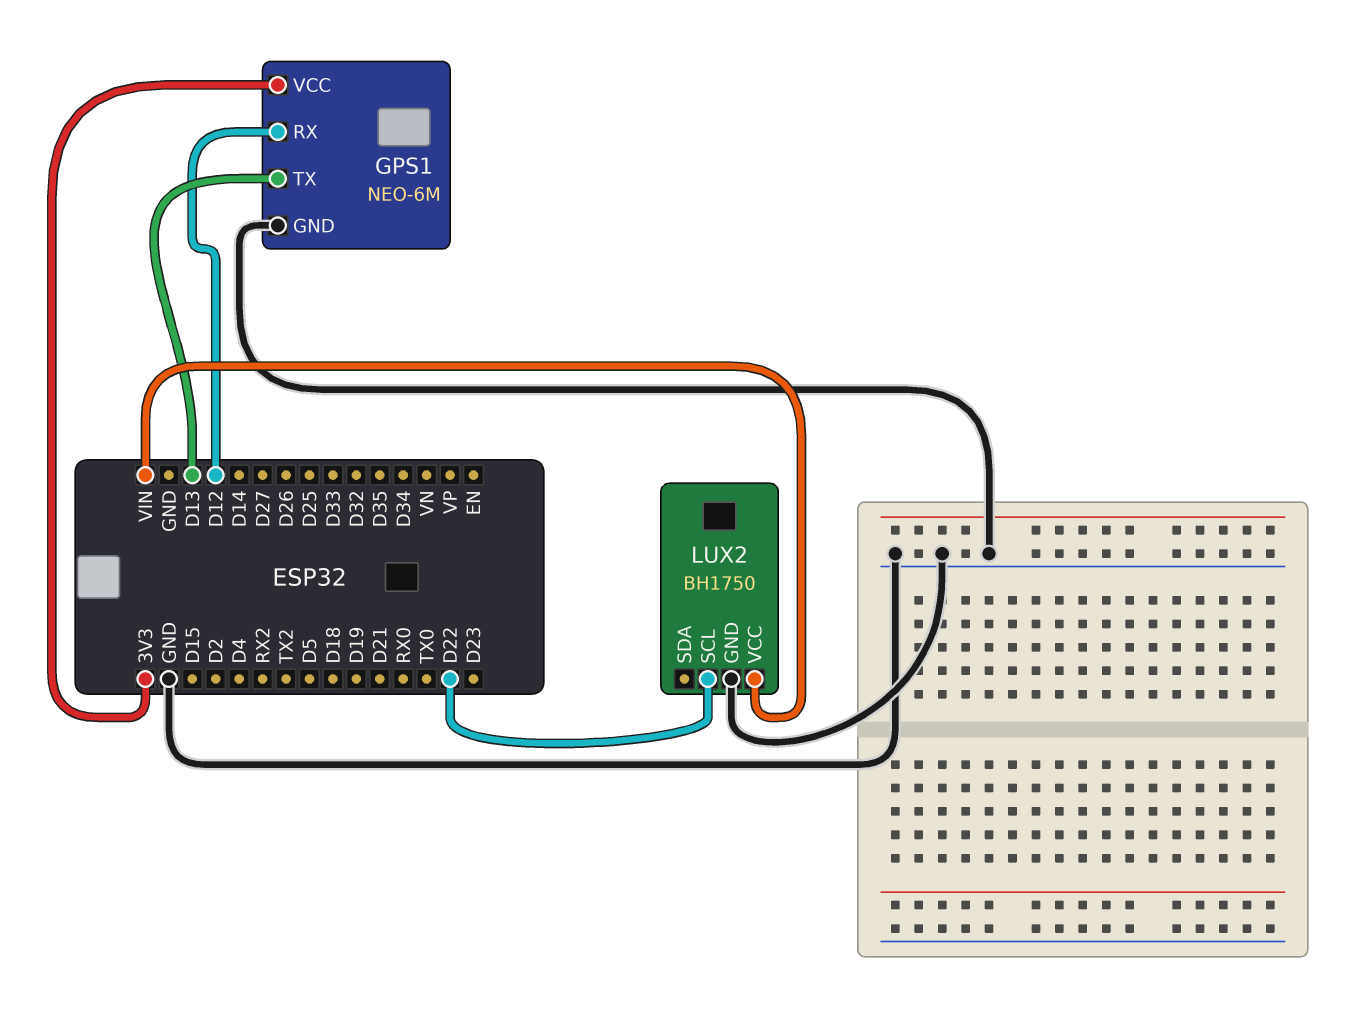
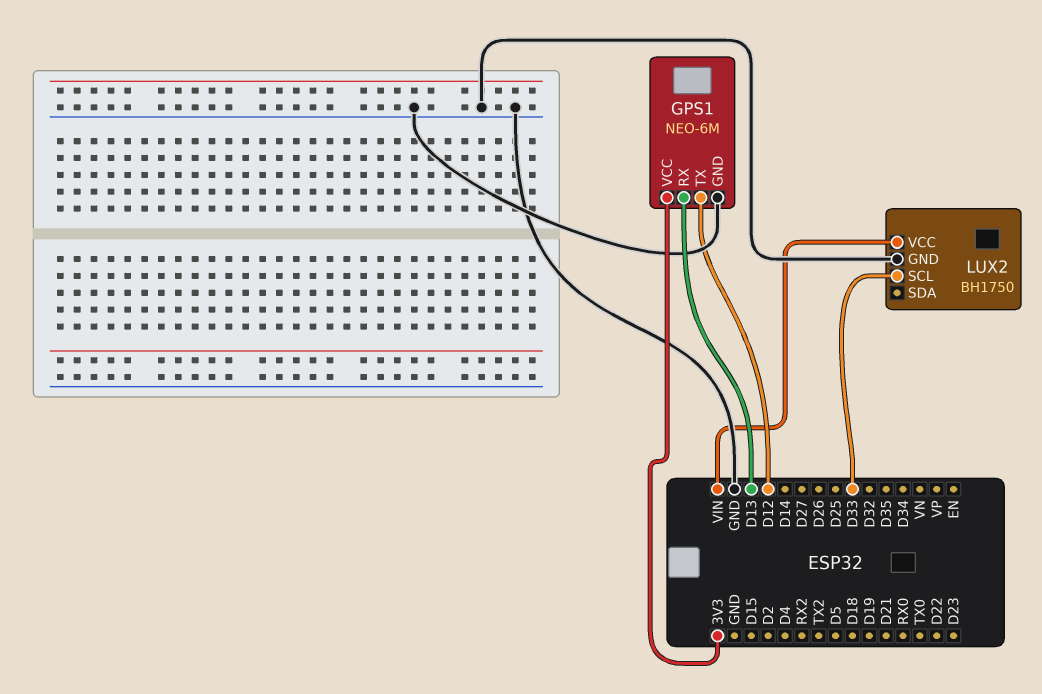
GPS1 pin RX: D12 -> D13
GPS1 pin TX: D13 -> D12
LUX2 pin SCL: D22 -> D33

